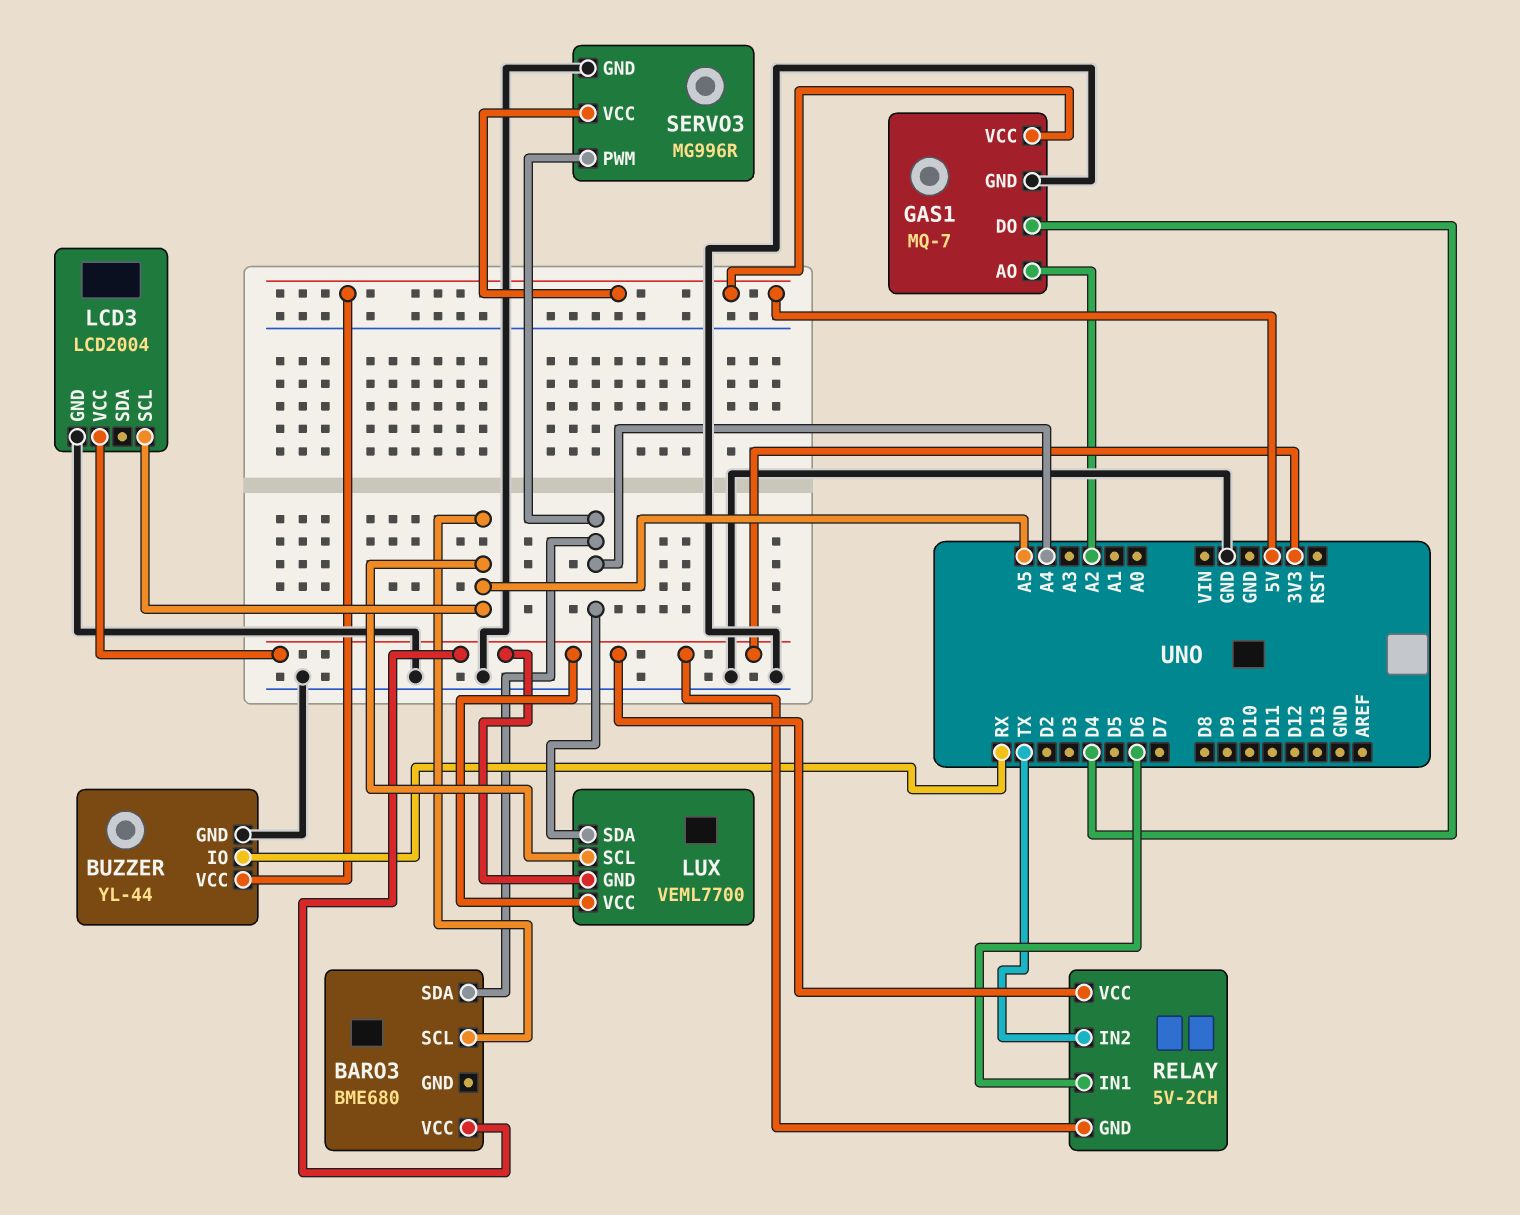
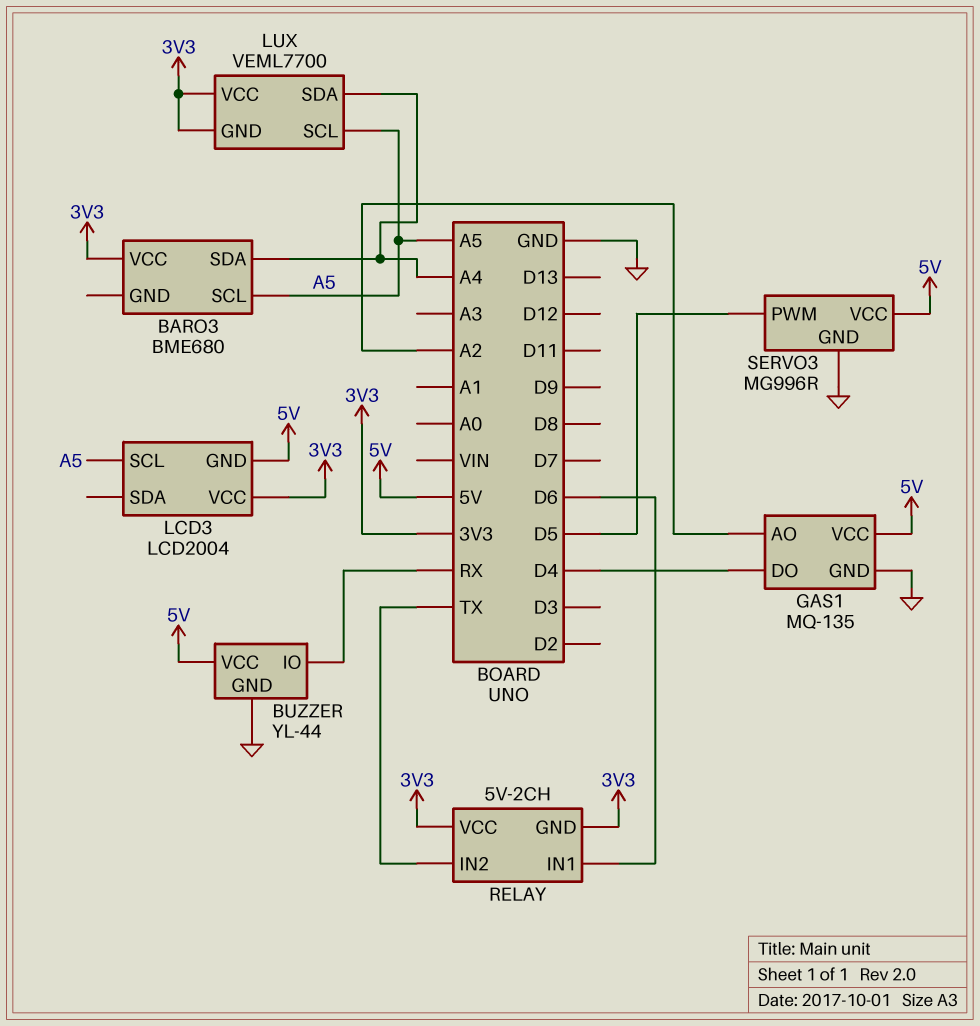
GAS1: MQ-7 -> MQ-135
LCD3 pin GND: GND -> 5V
SERVO3 pin PWM: A4 -> D5

